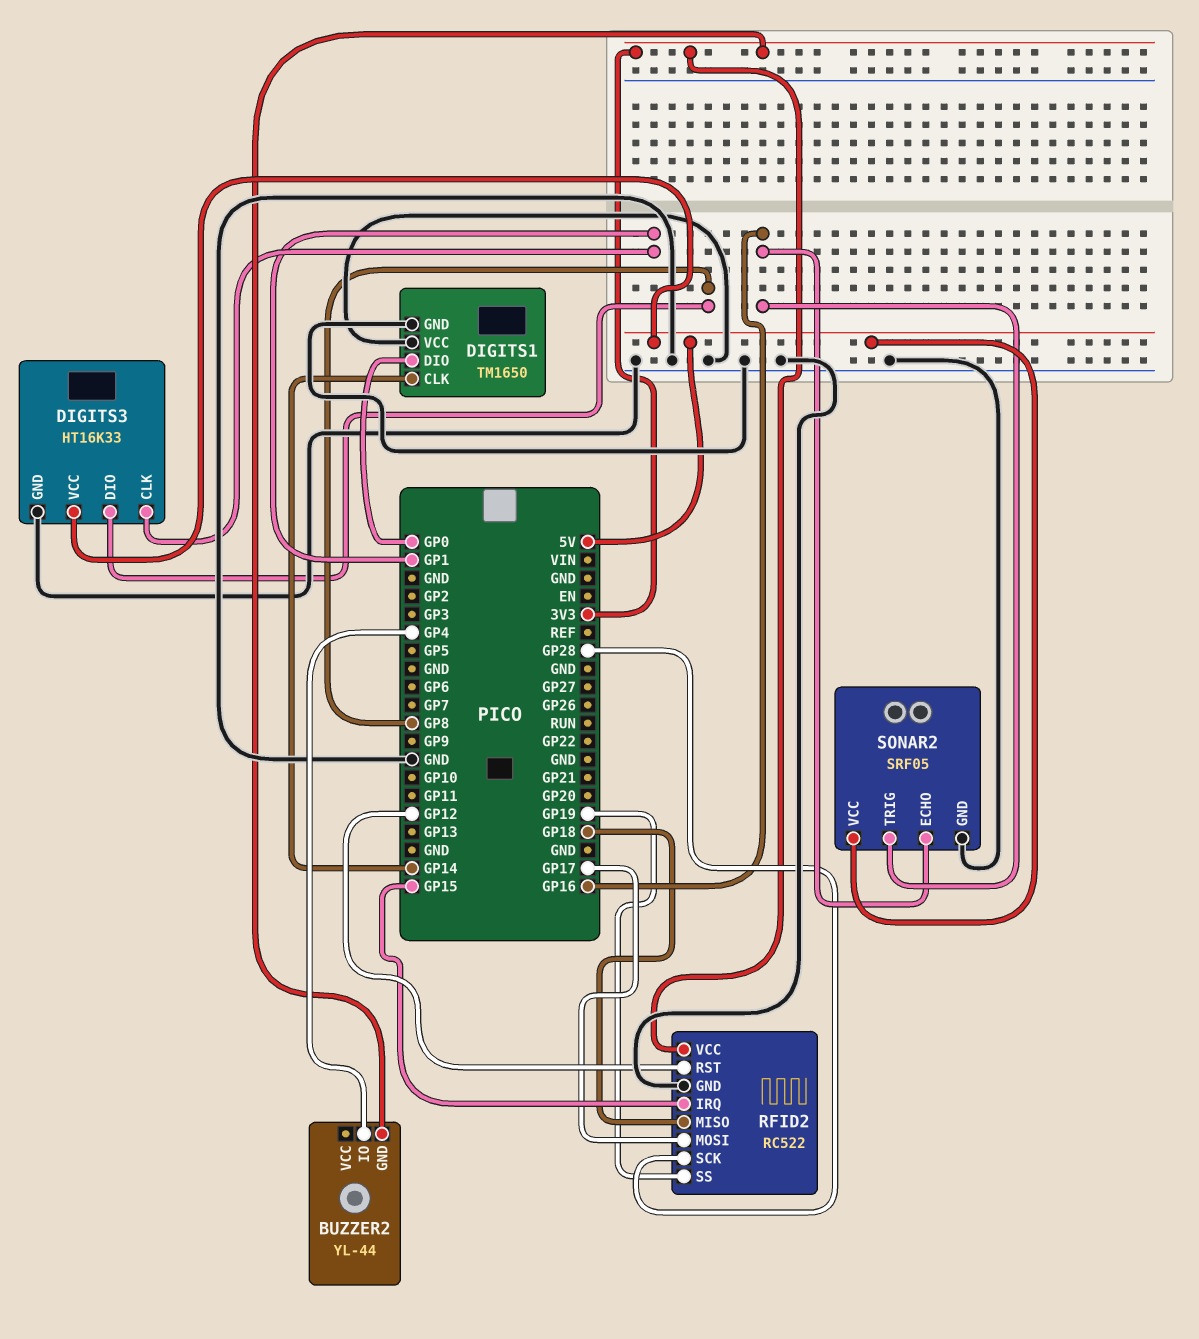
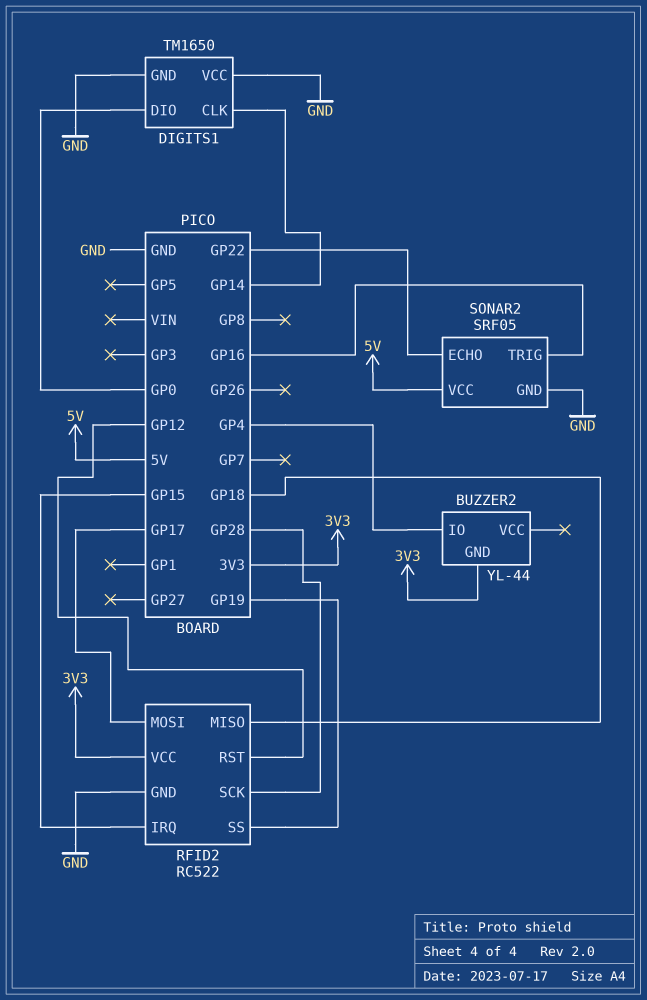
DIGITS3: HT16K33 -> none
DIGITS3 pin CLK: GP1 -> none
DIGITS3 pin DIO: GP8 -> none
DIGITS3 pin GND: GND -> none
DIGITS3 pin VCC: 5V -> none
SONAR2 pin ECHO: GP16 -> GP22

